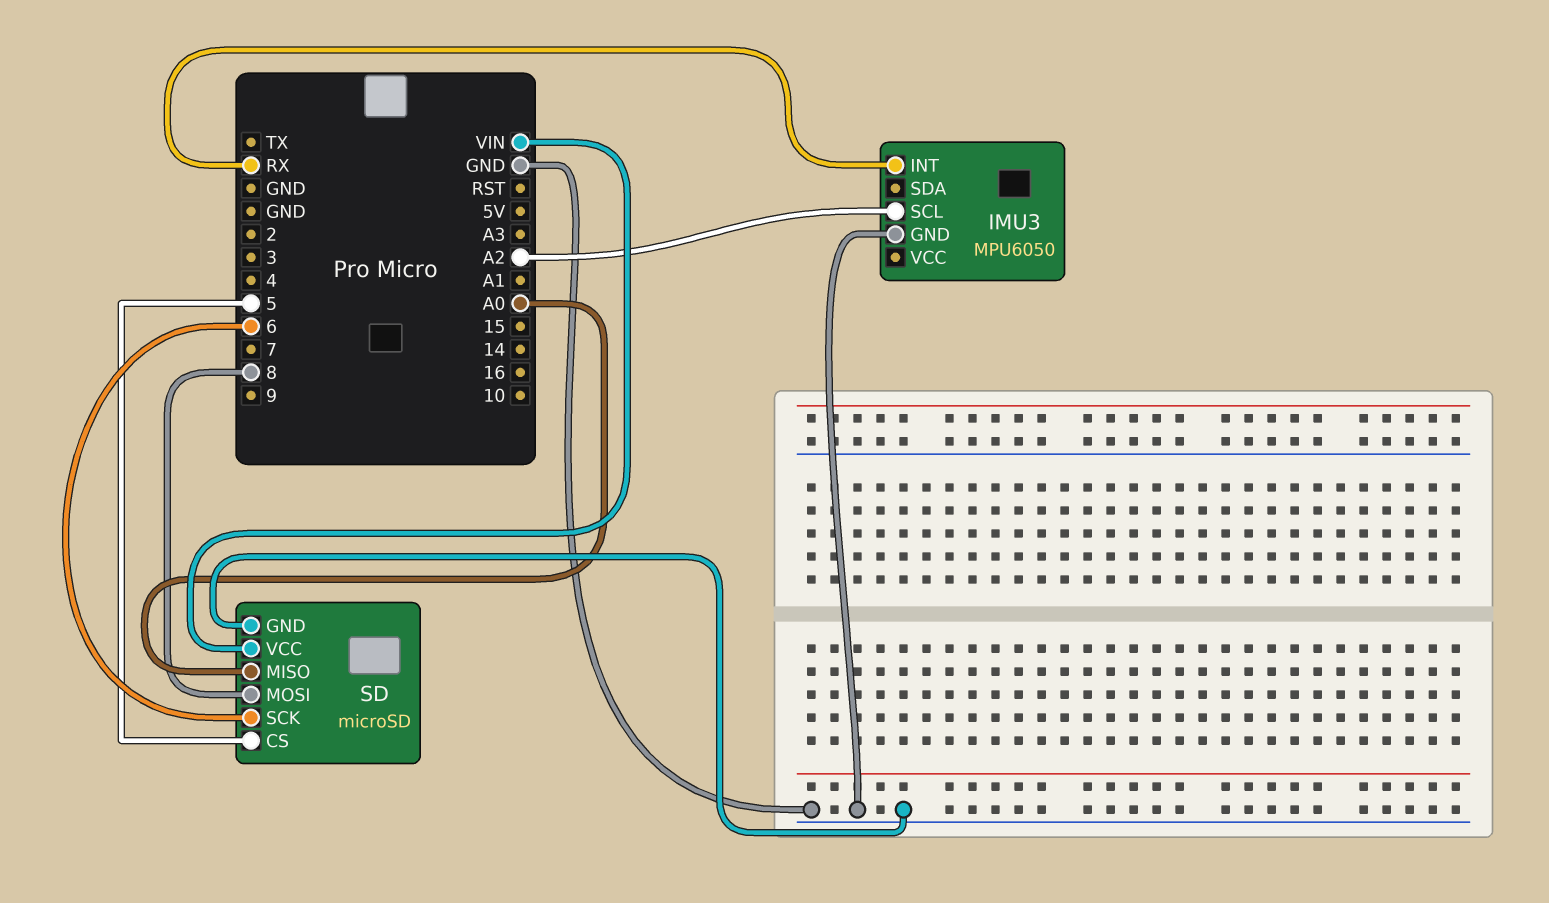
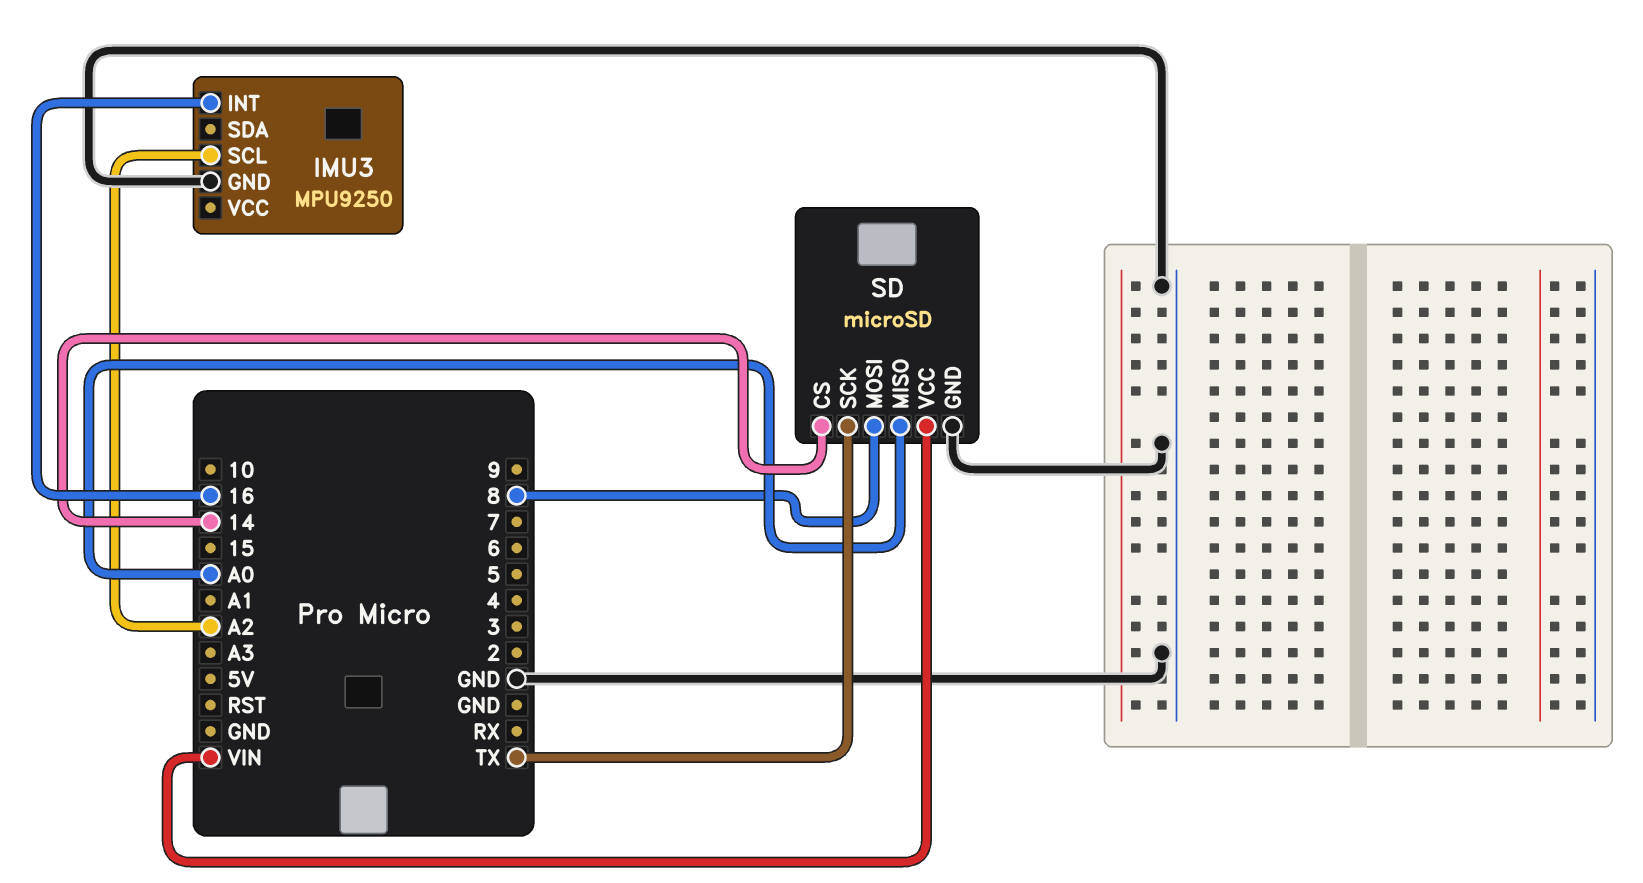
IMU3: MPU6050 -> MPU9250
IMU3 pin INT: RX -> 16
SD pin CS: 5 -> 14
SD pin SCK: 6 -> TX

